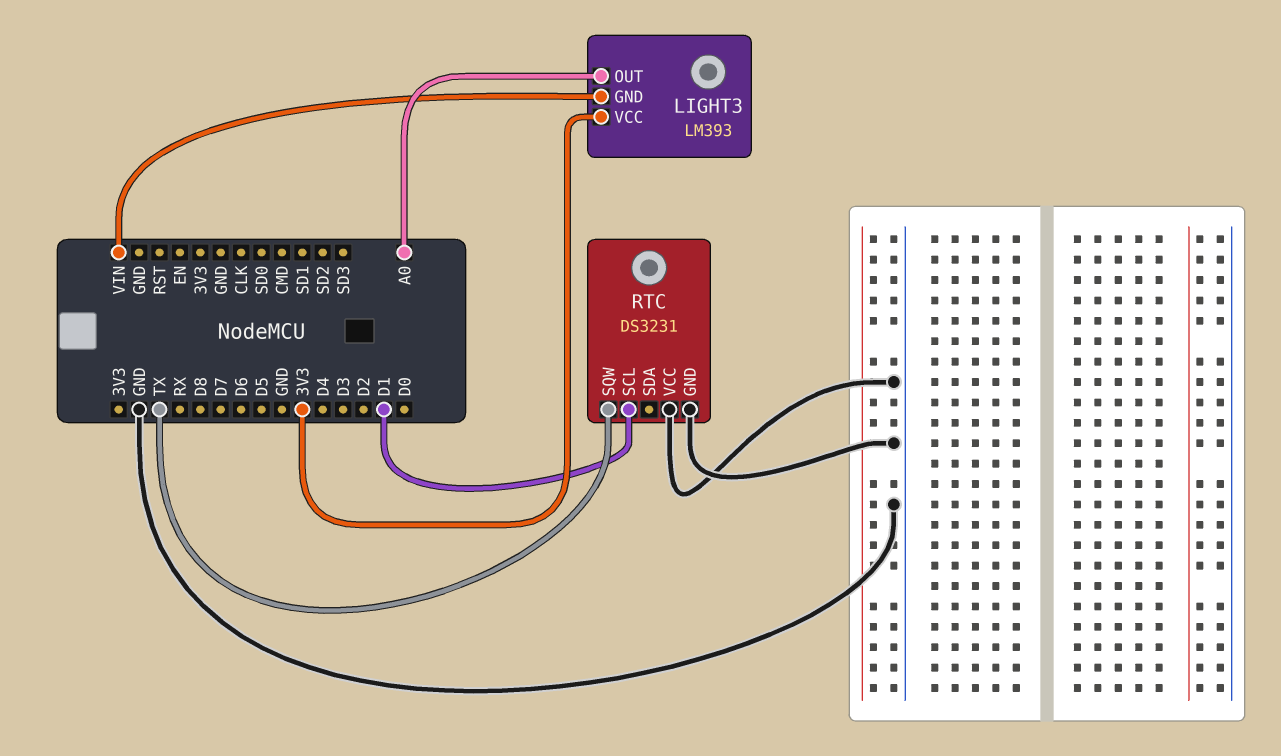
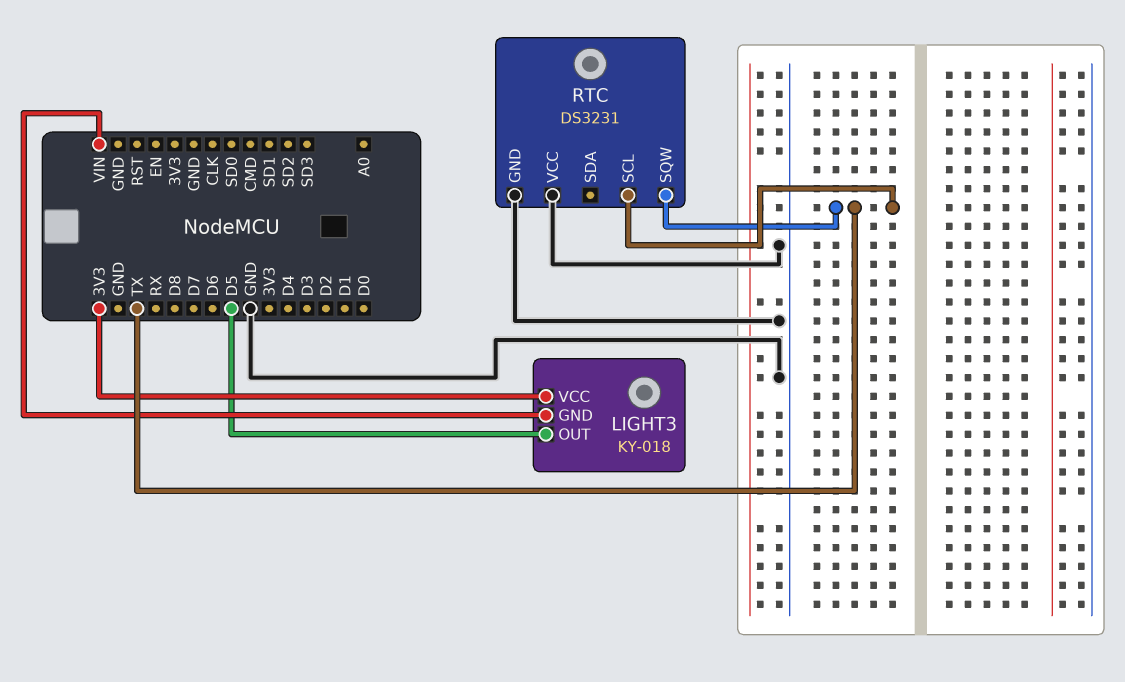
LIGHT3: LM393 -> KY-018
LIGHT3 pin OUT: A0 -> D5
RTC pin SCL: D1 -> TX

